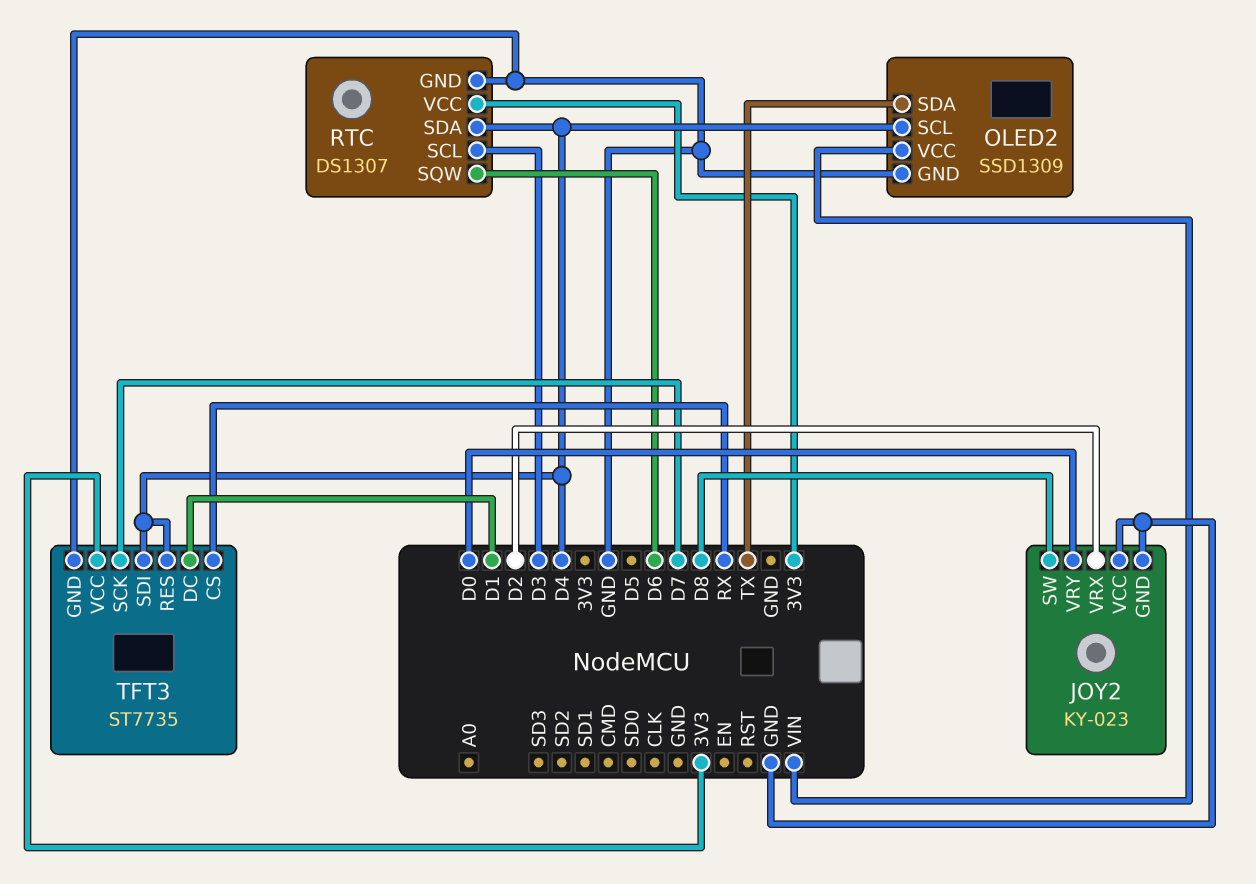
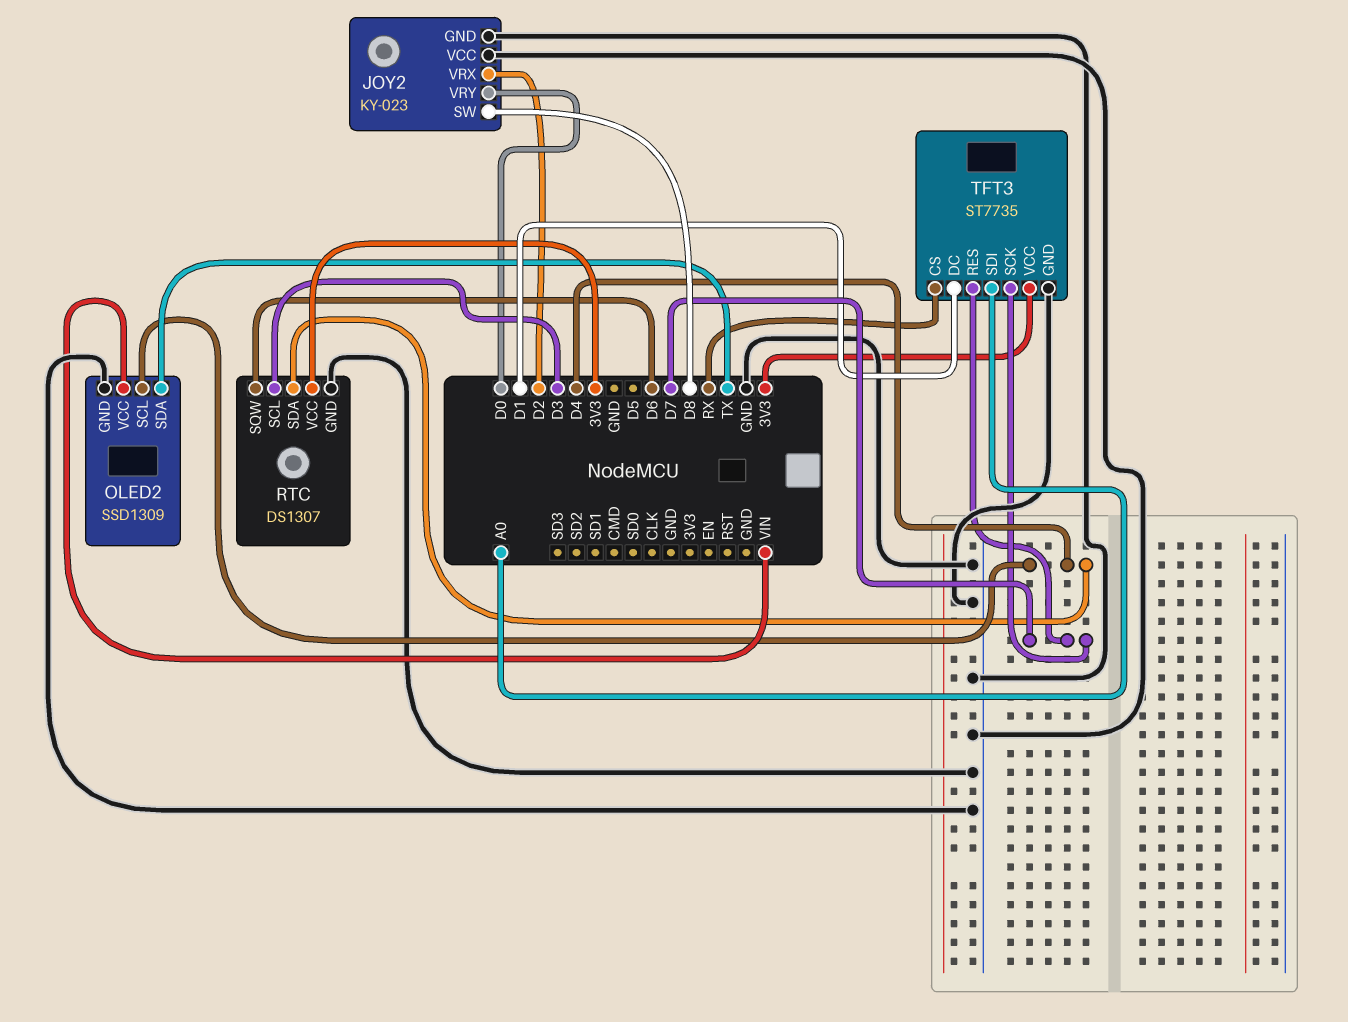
TFT3 pin RES: D4 -> D7
TFT3 pin SDI: D4 -> A0

